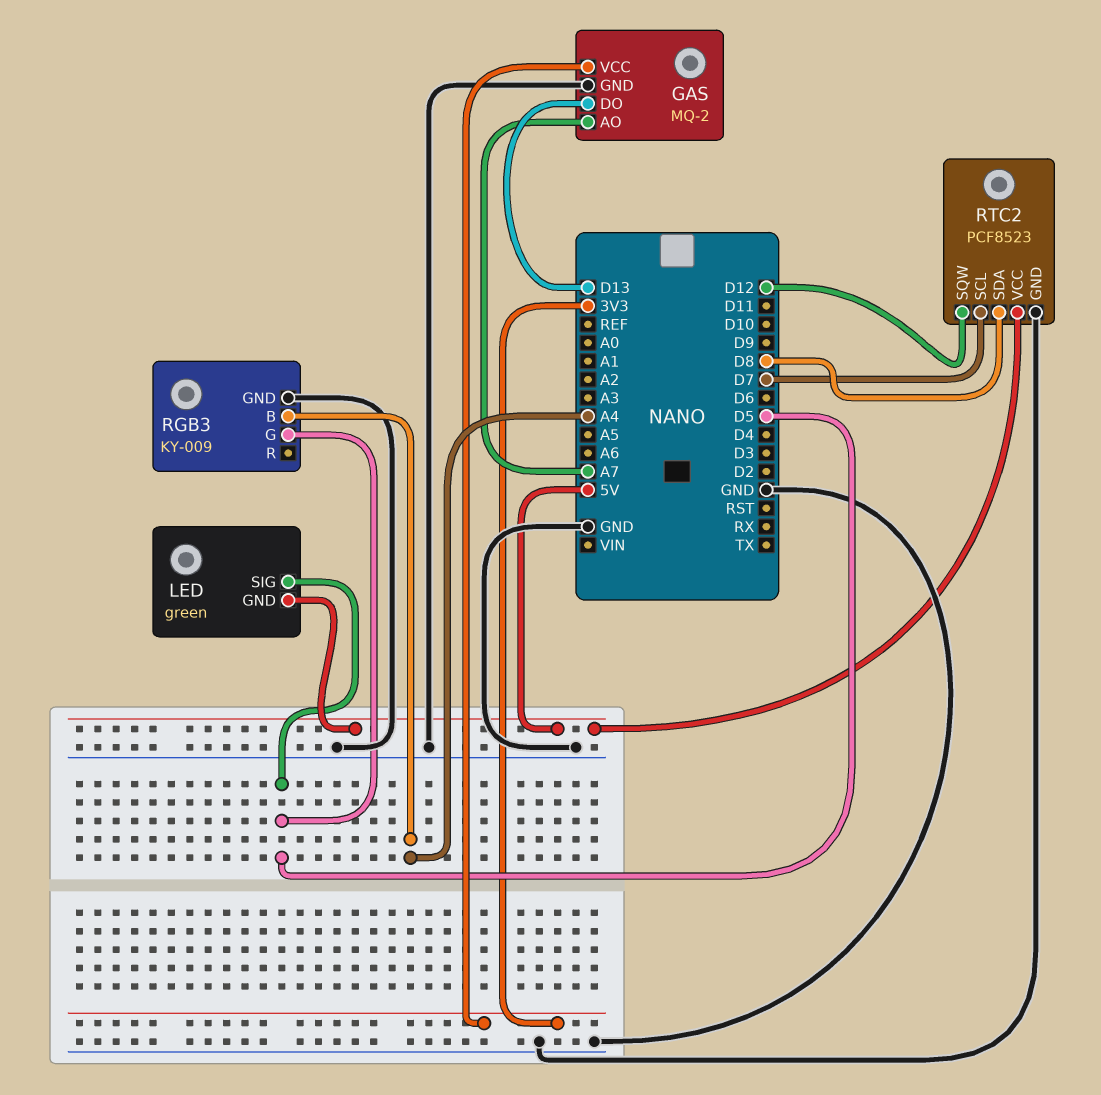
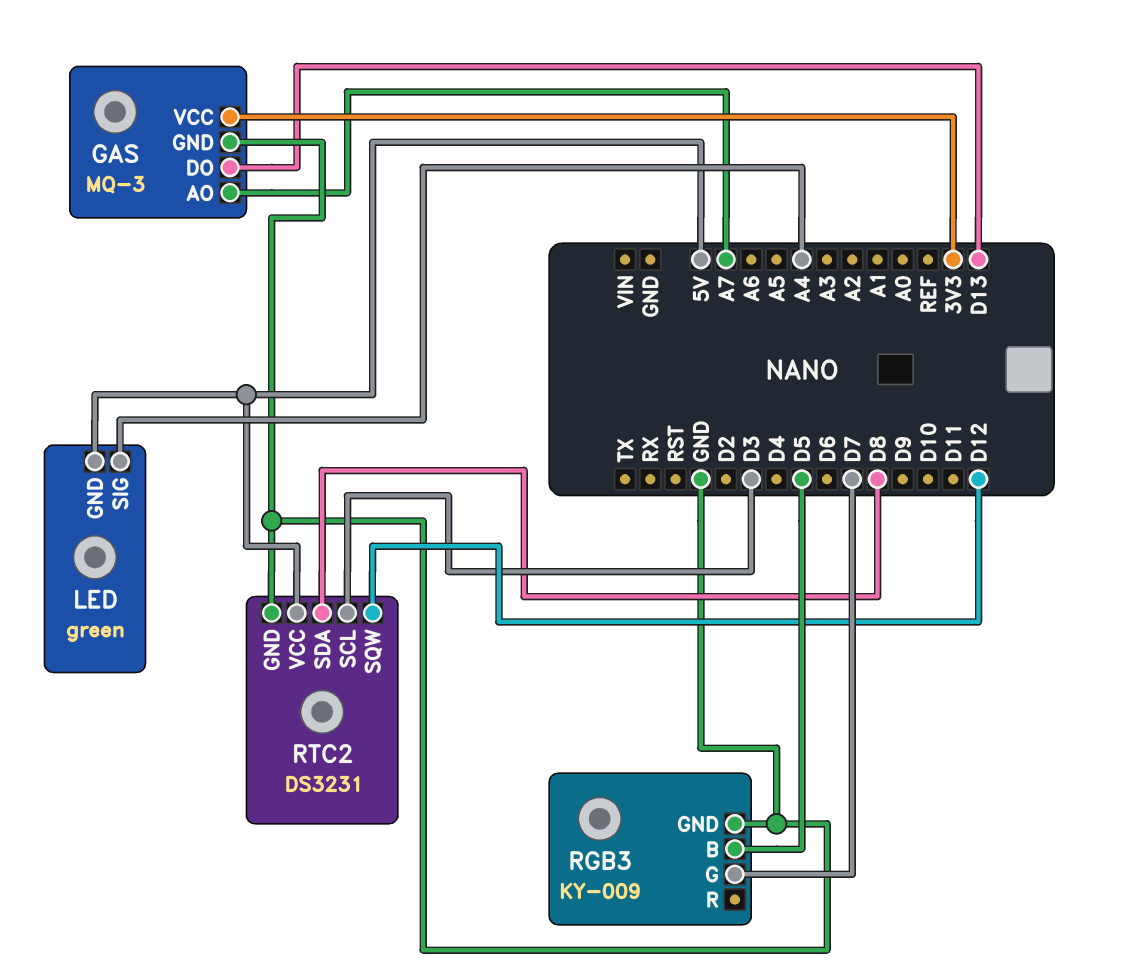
GAS: MQ-2 -> MQ-3
LED pin SIG: D5 -> A4
RGB3 pin B: A4 -> D5
RGB3 pin G: D5 -> D7
RTC2: PCF8523 -> DS3231
RTC2 pin SCL: D7 -> D3

